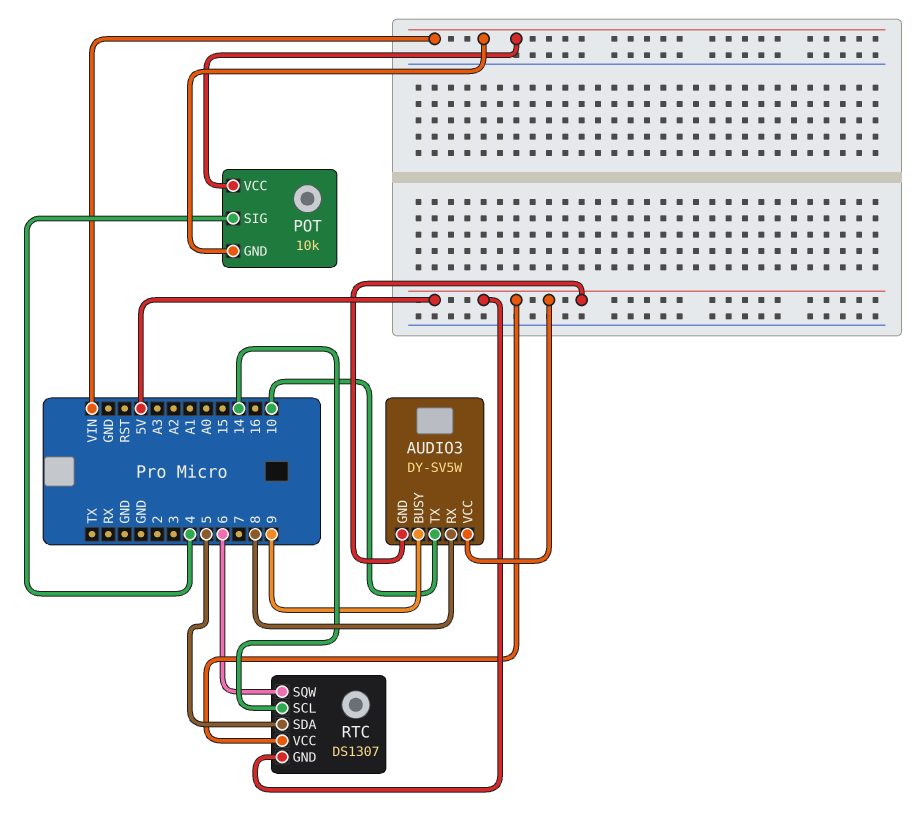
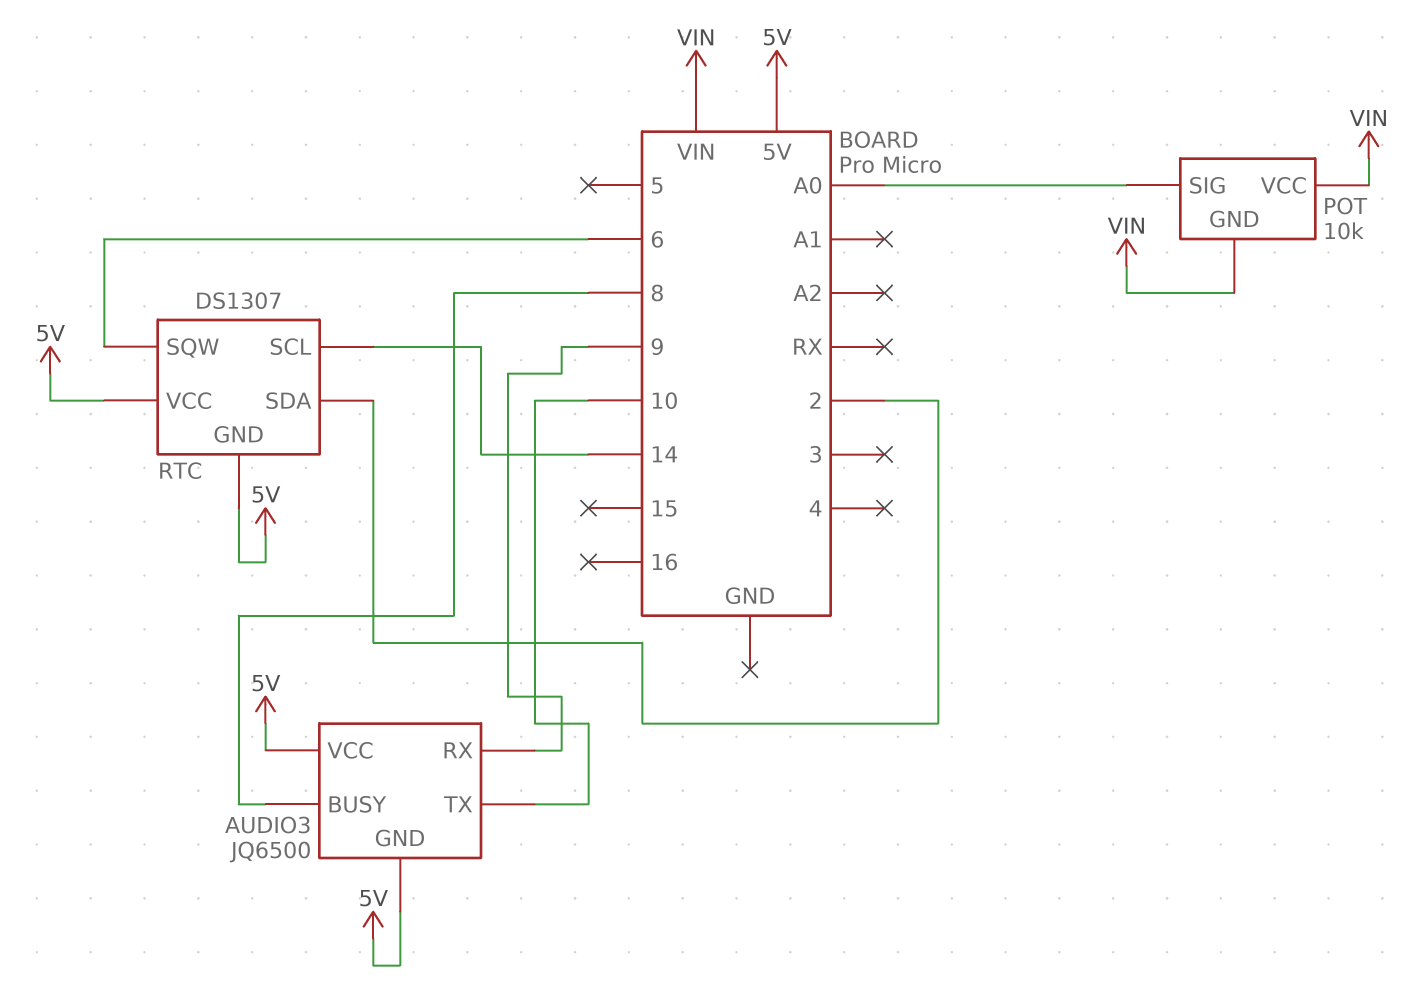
AUDIO3: DY-SV5W -> JQ6500
AUDIO3 pin BUSY: 9 -> 8
AUDIO3 pin RX: 8 -> 9
POT pin SIG: 4 -> A0
RTC pin SDA: 5 -> 2

